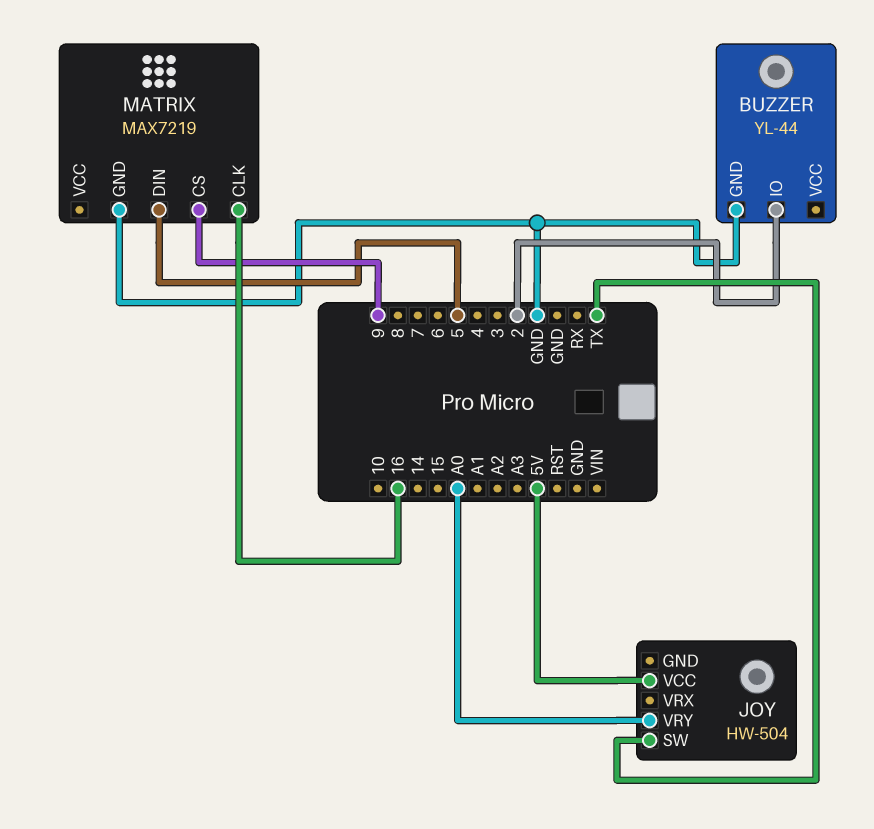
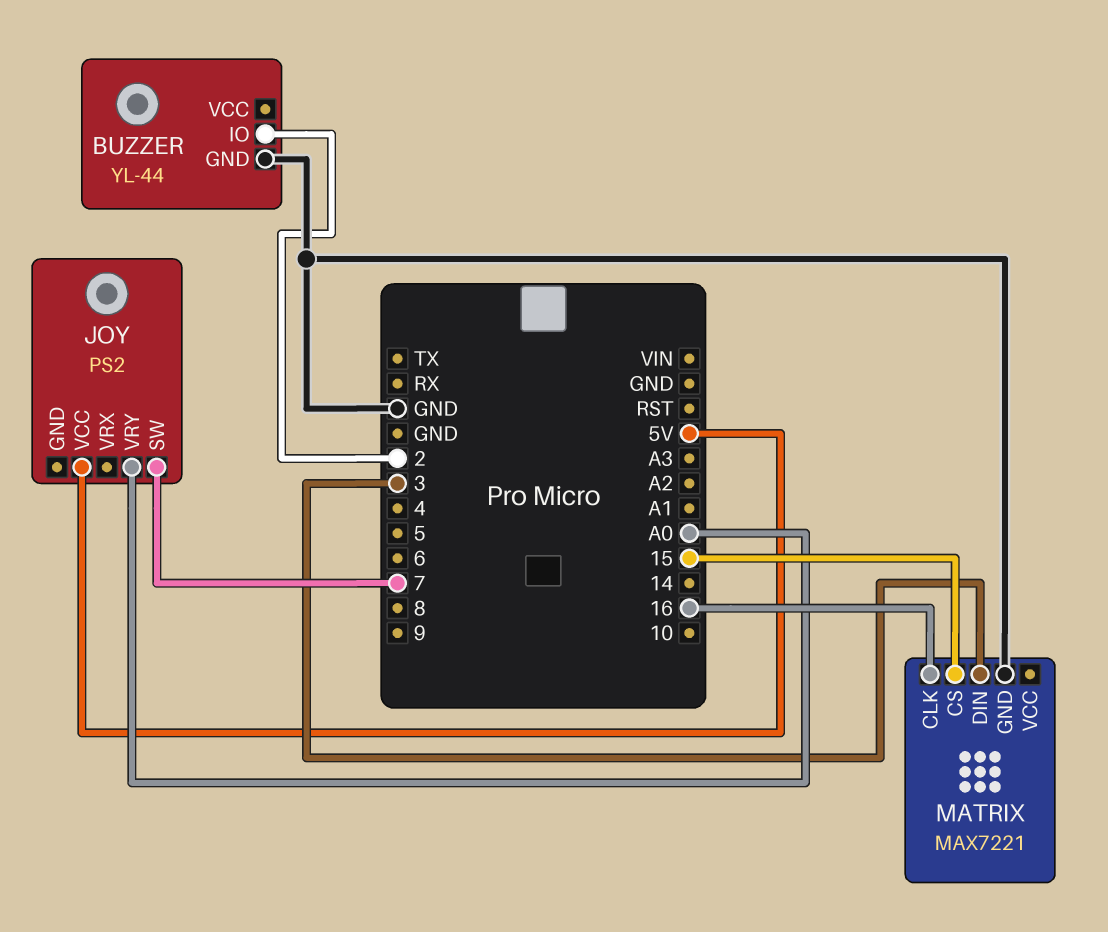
JOY: HW-504 -> PS2
JOY pin SW: TX -> 7
MATRIX: MAX7219 -> MAX7221
MATRIX pin CS: 9 -> 15
MATRIX pin DIN: 5 -> 3

